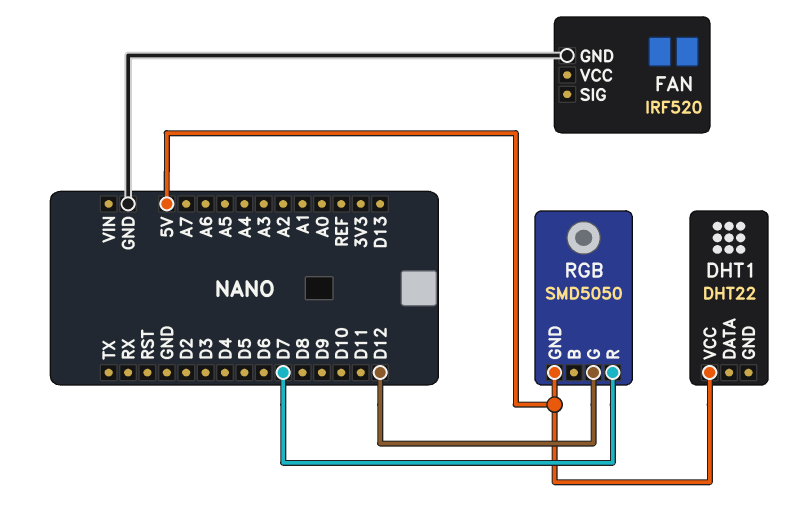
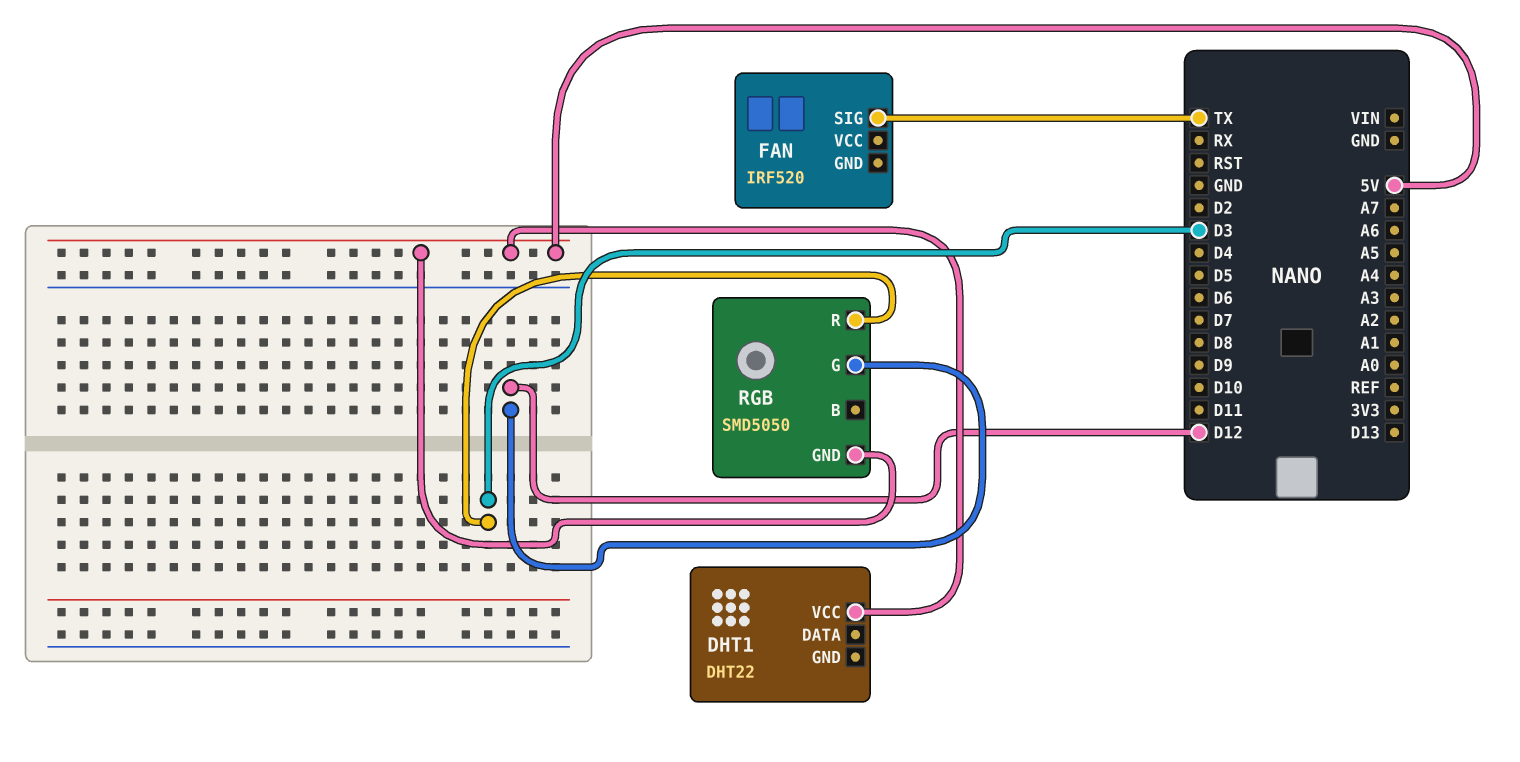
FAN pin GND: GND -> none
FAN pin SIG: none -> TX
RGB pin R: D7 -> D3

